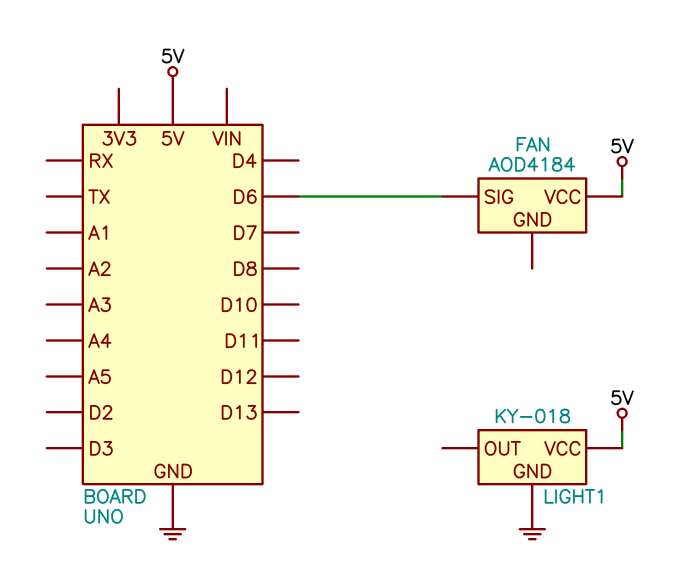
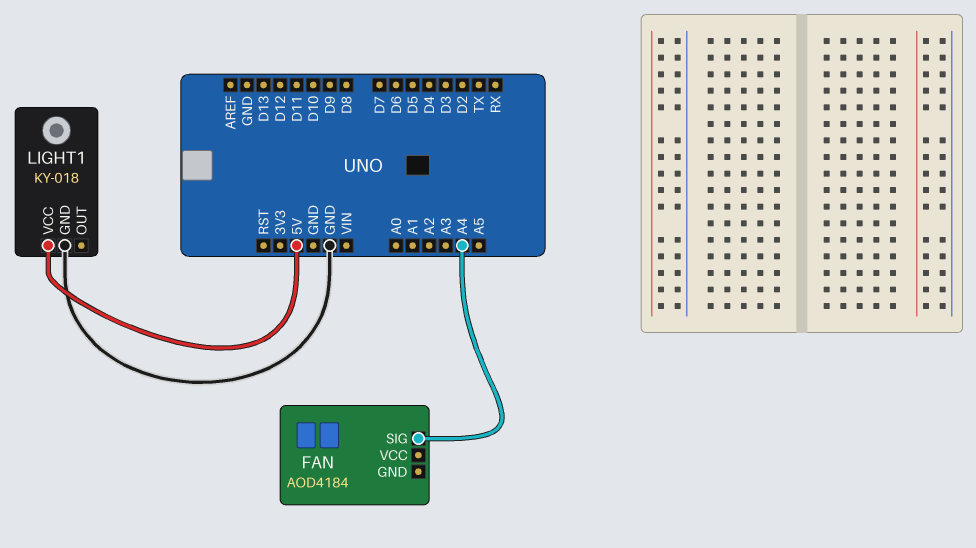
FAN pin SIG: D6 -> A4
FAN pin VCC: 5V -> none

